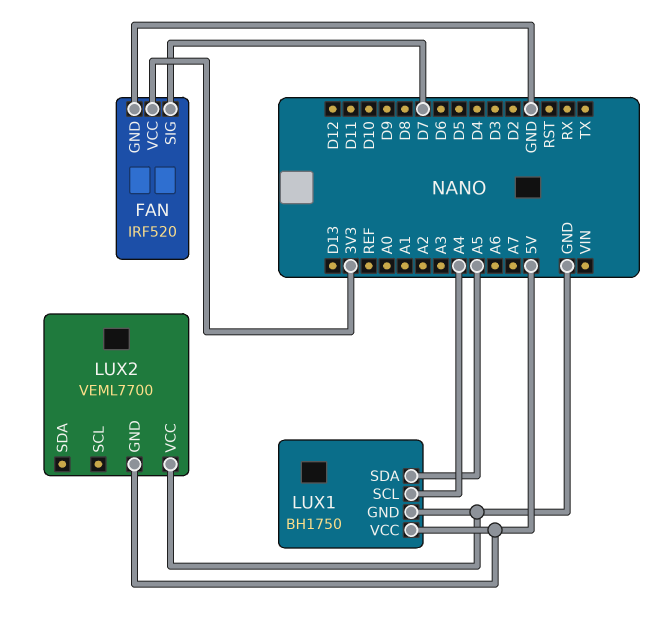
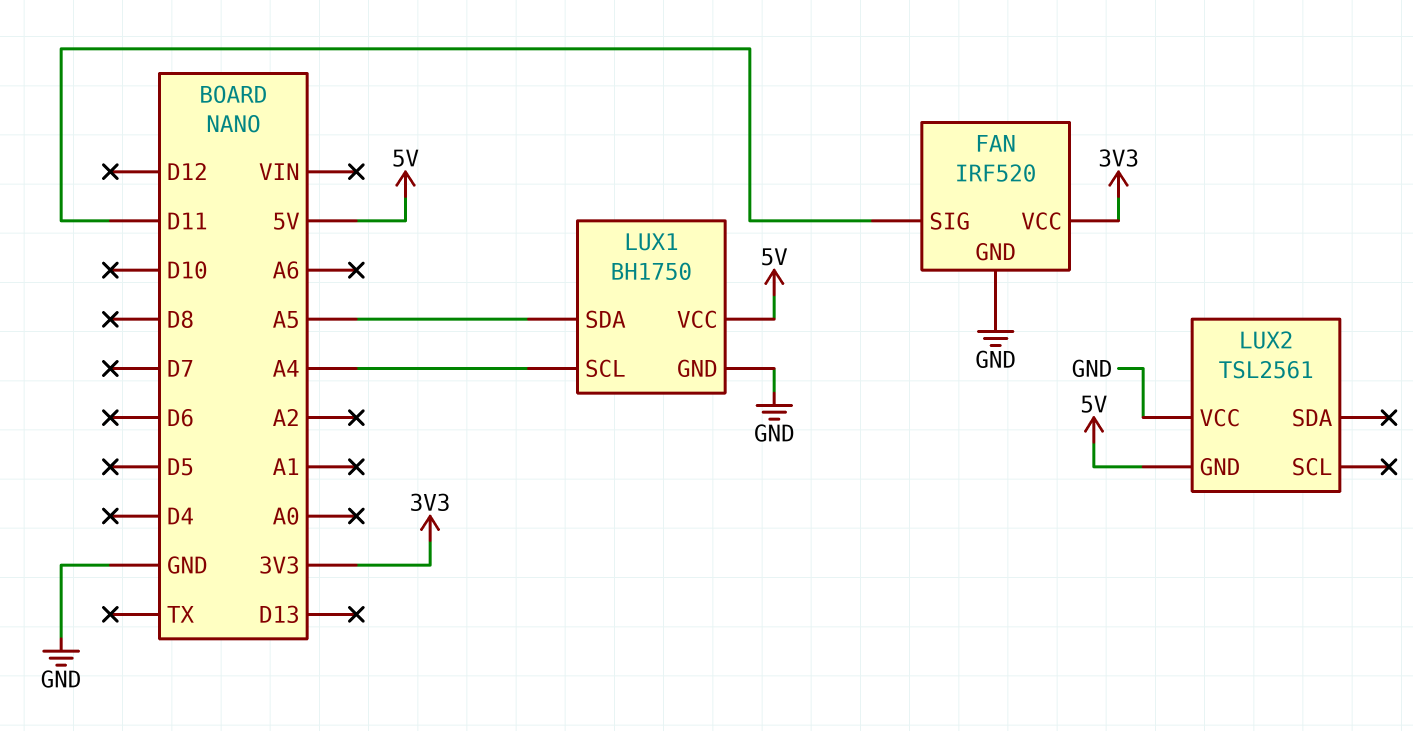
FAN pin SIG: D7 -> D11
LUX2: VEML7700 -> TSL2561

